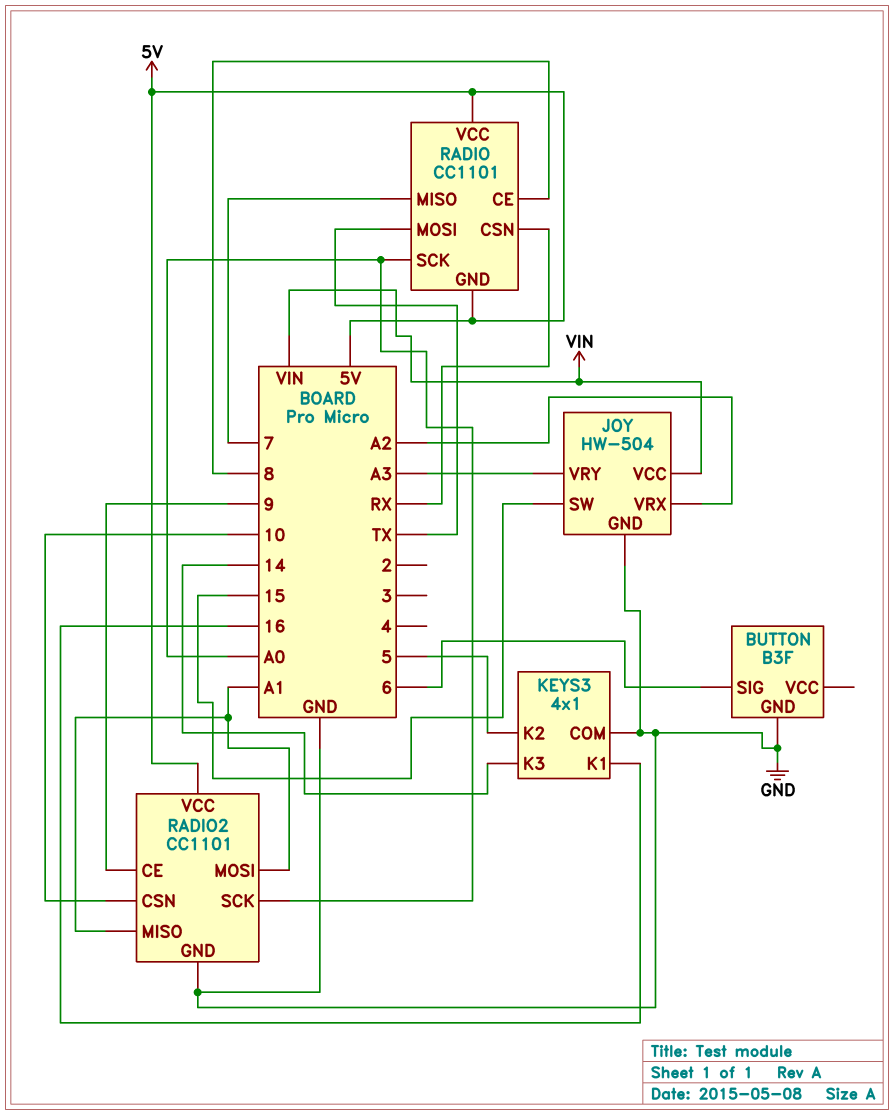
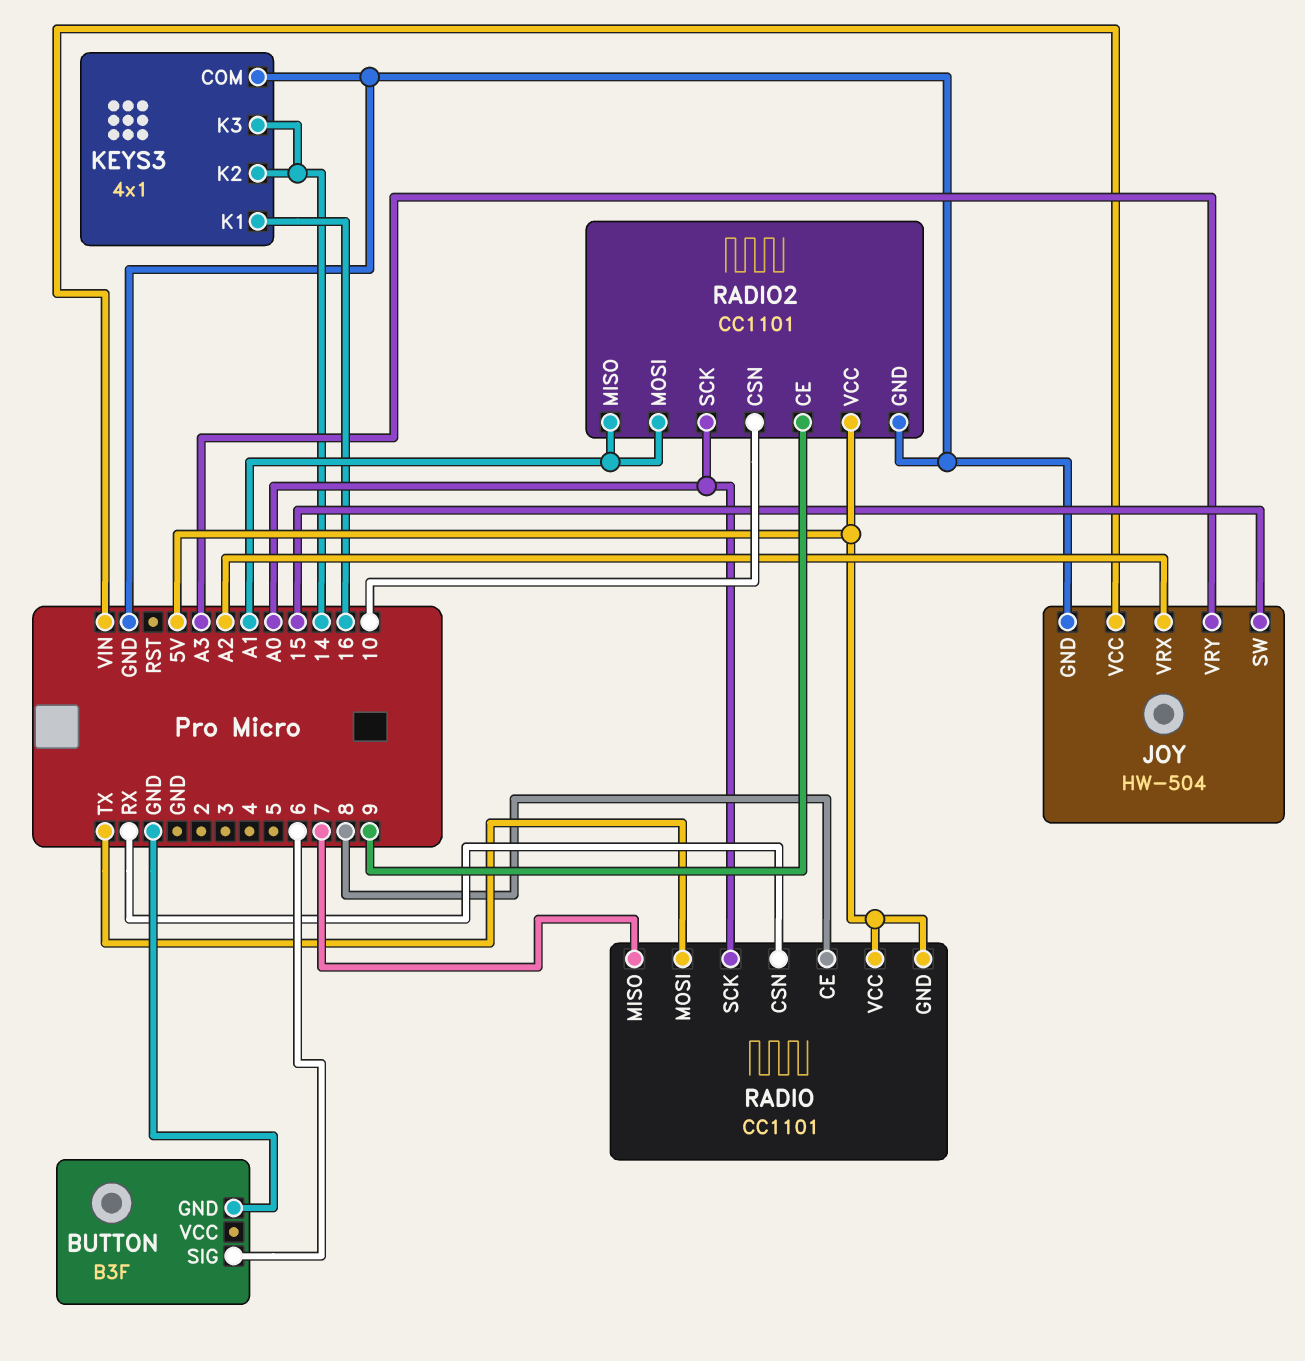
KEYS3 pin K2: 5 -> 14

